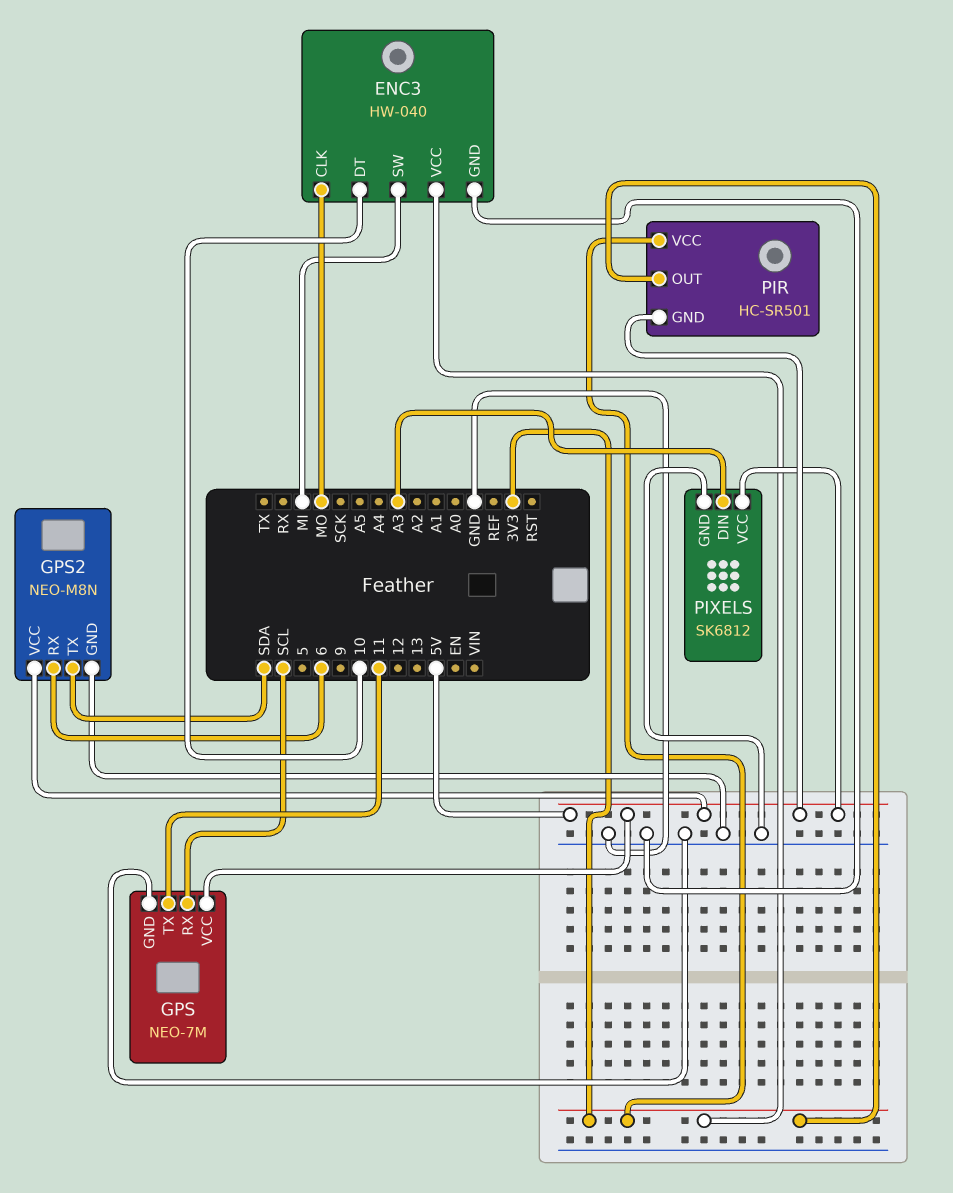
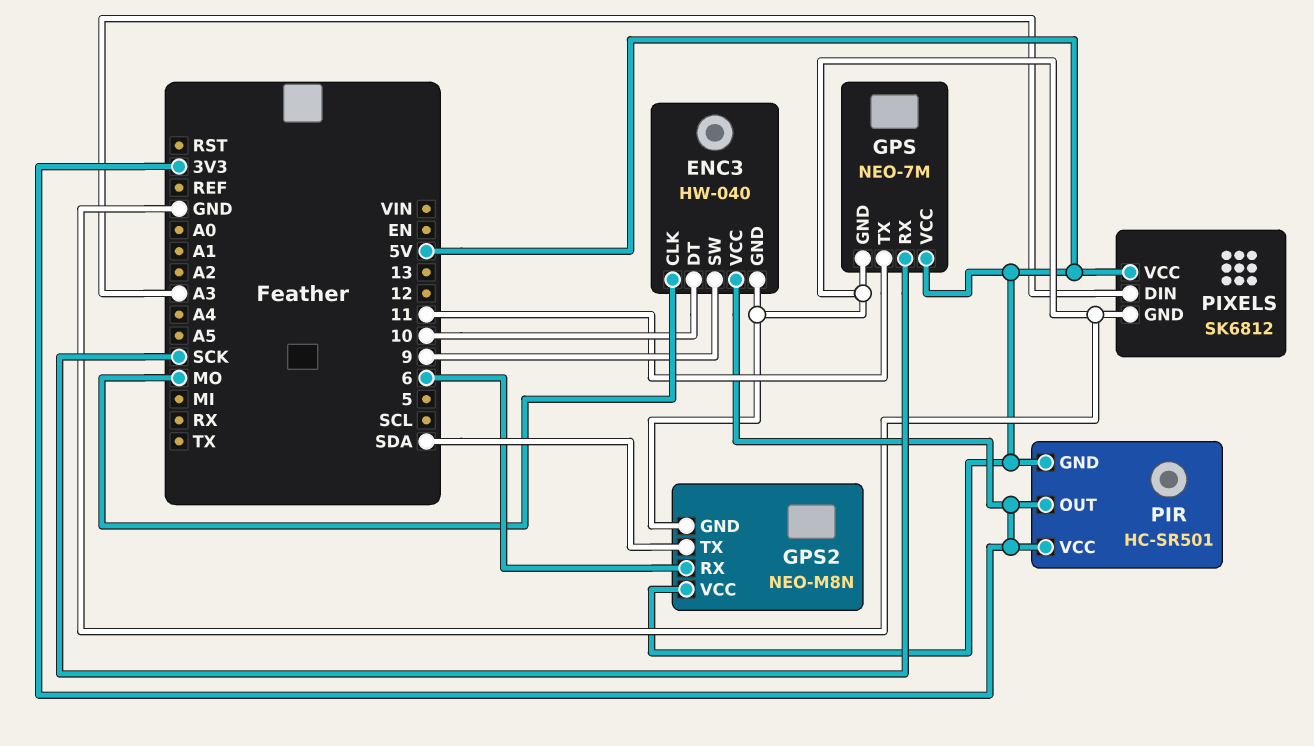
ENC3 pin SW: MI -> 9
GPS pin RX: SCL -> SCK

